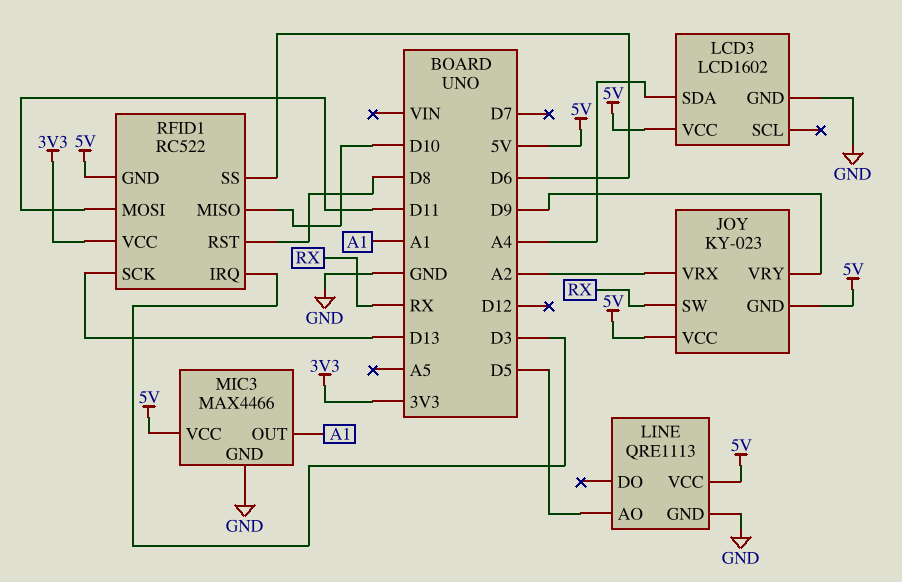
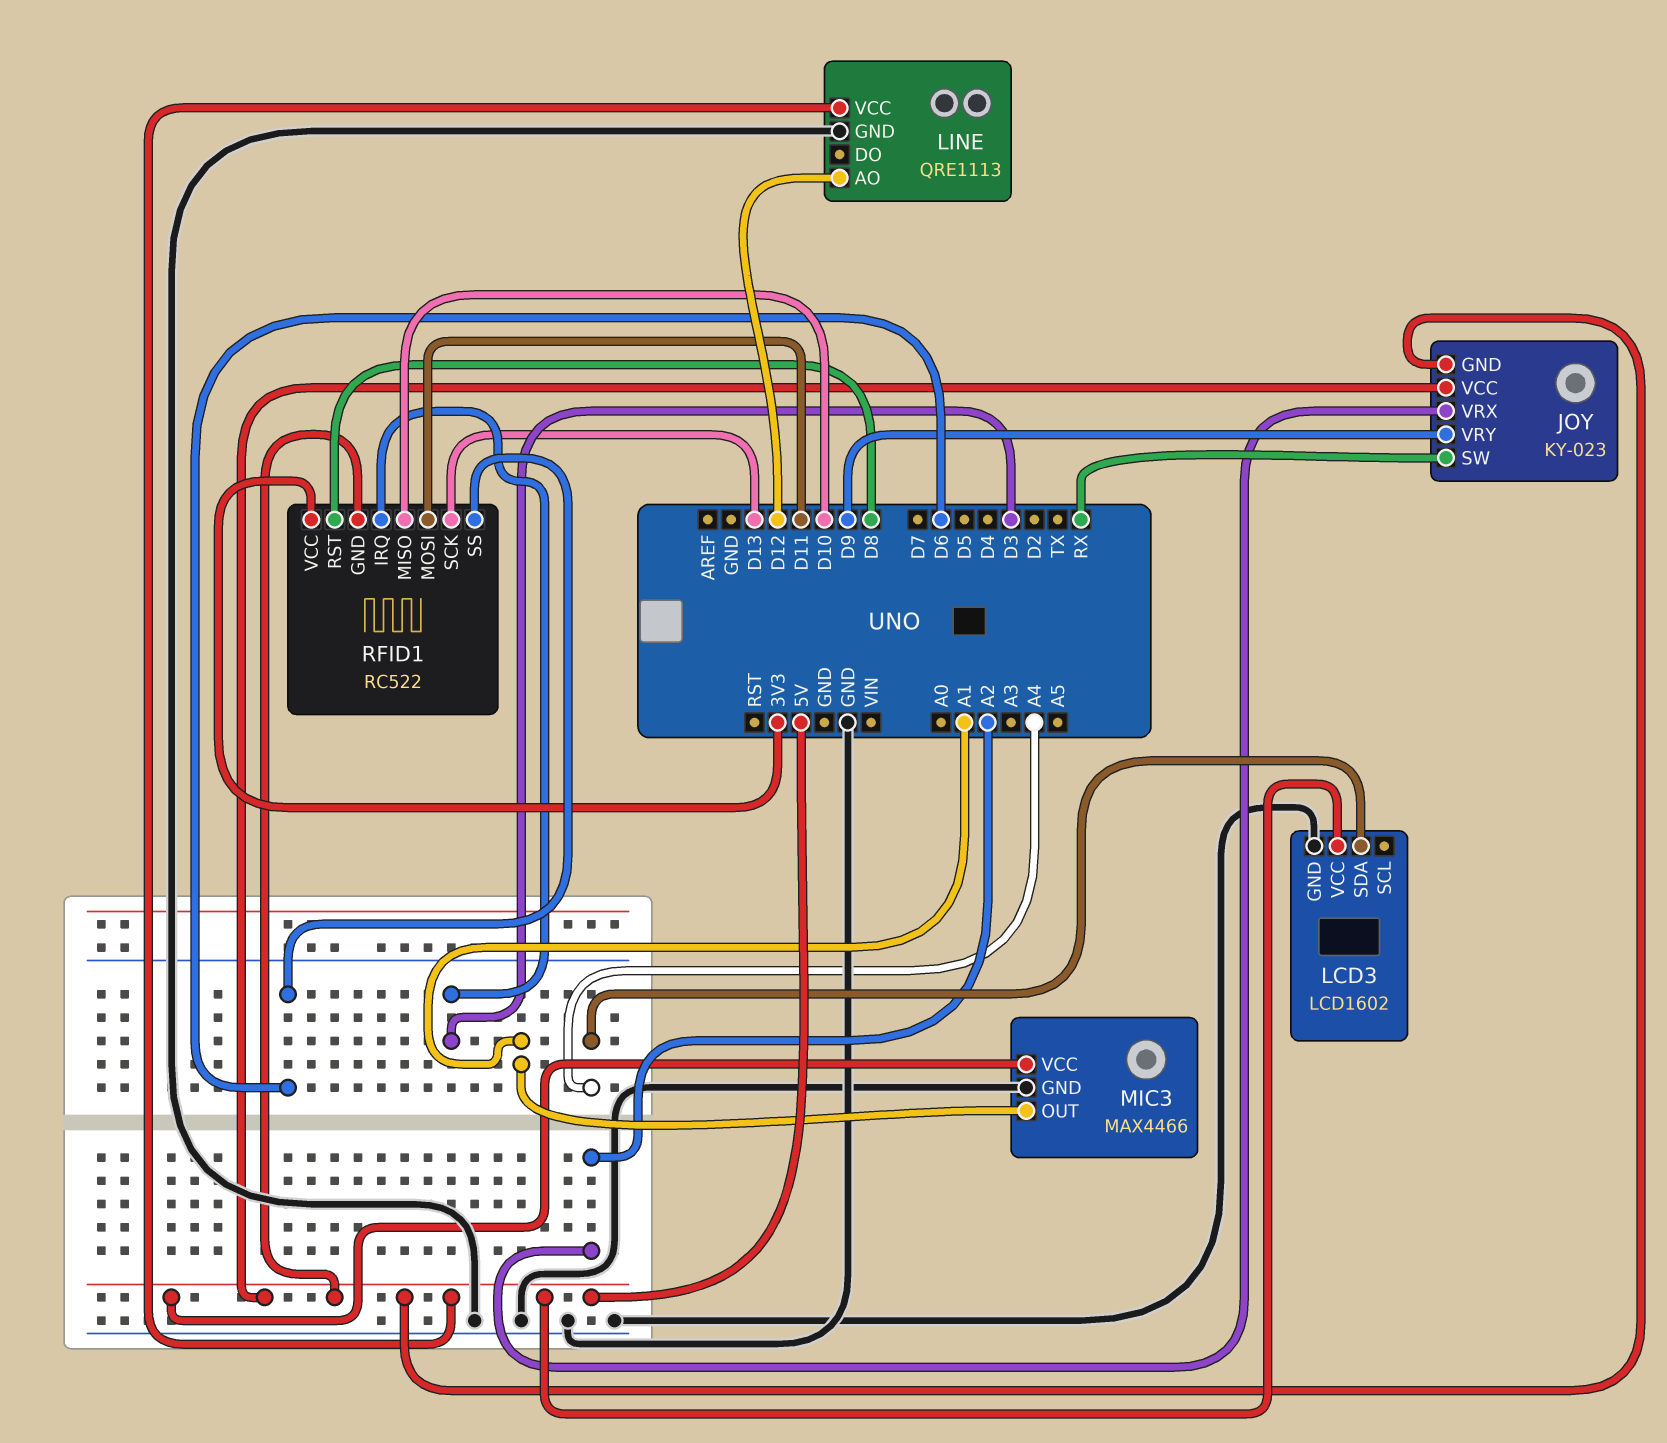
LINE pin AO: D5 -> D12

